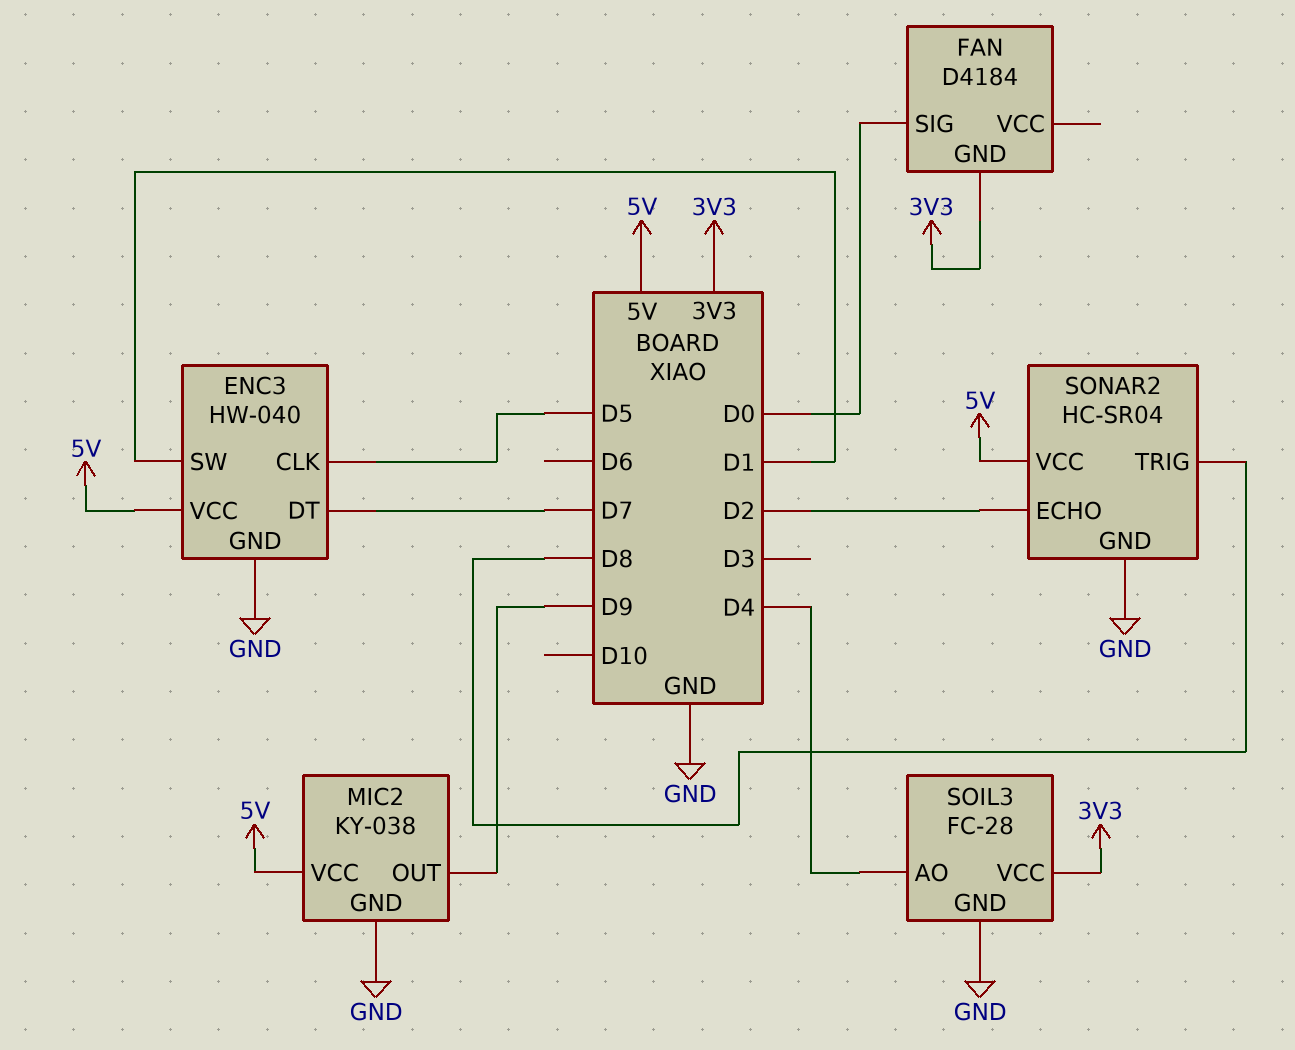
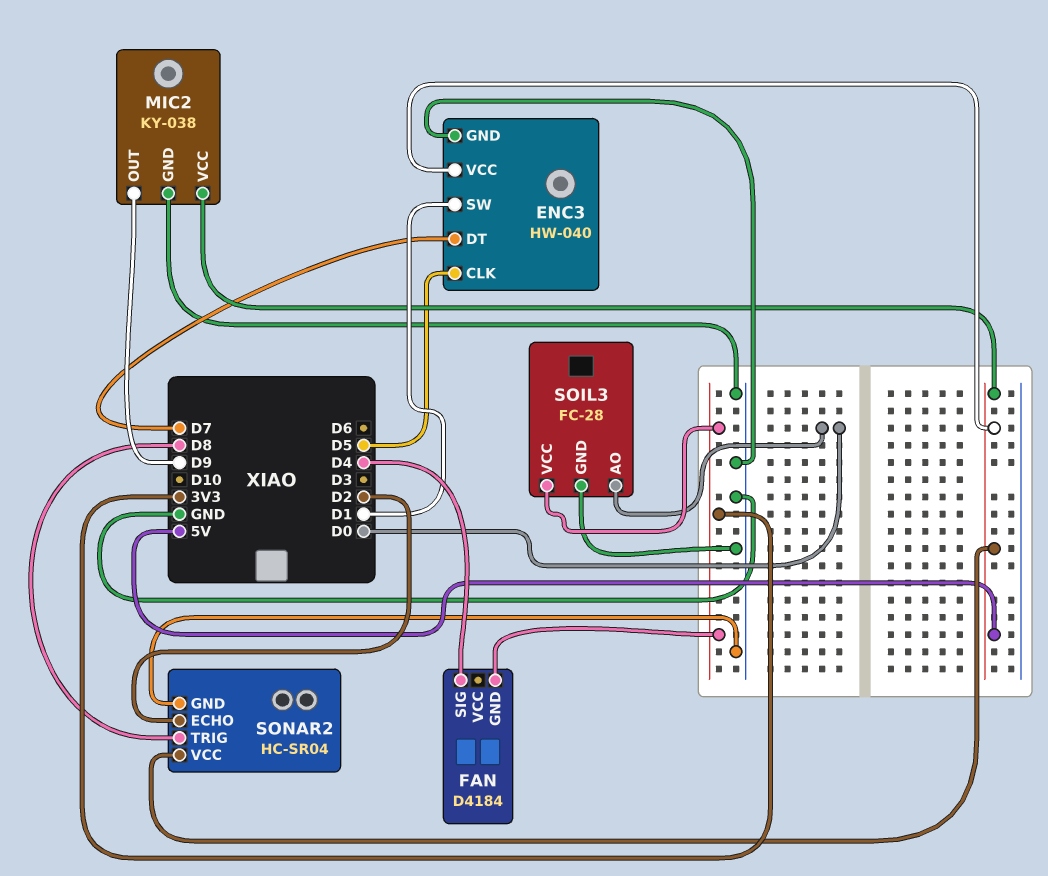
FAN pin SIG: D0 -> D4
SOIL3 pin AO: D4 -> D0

